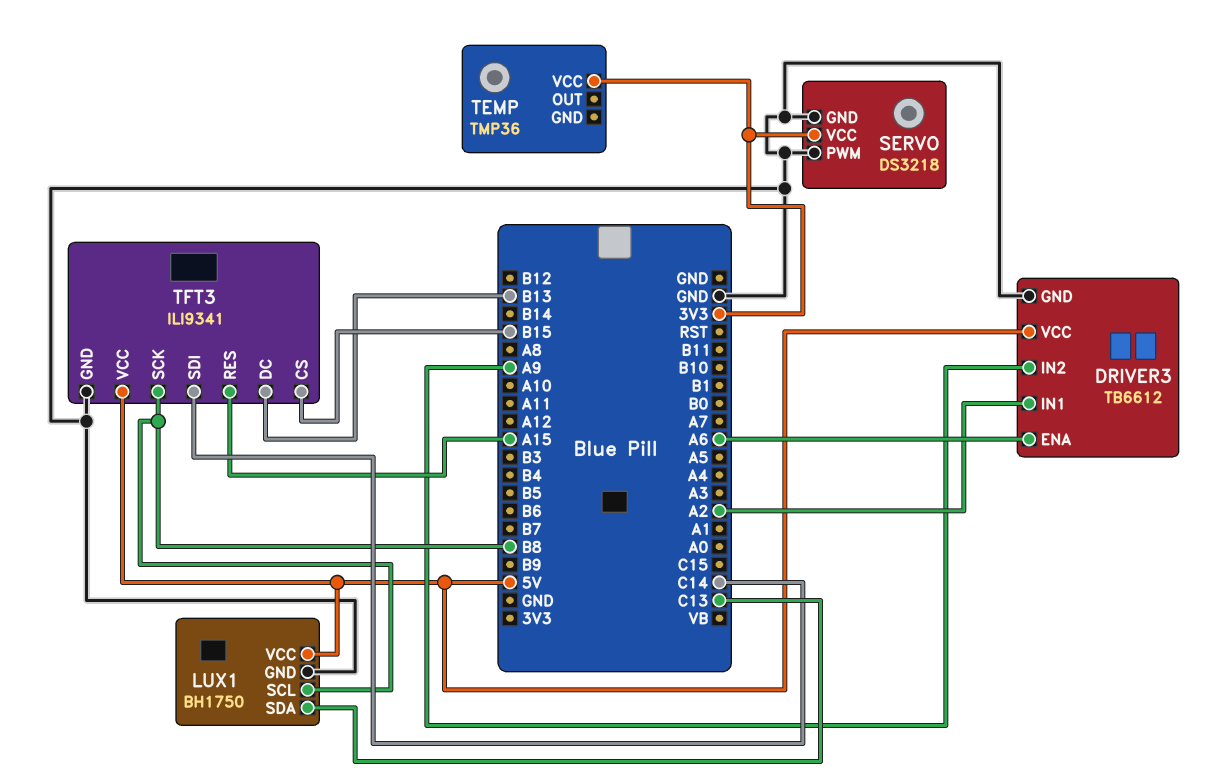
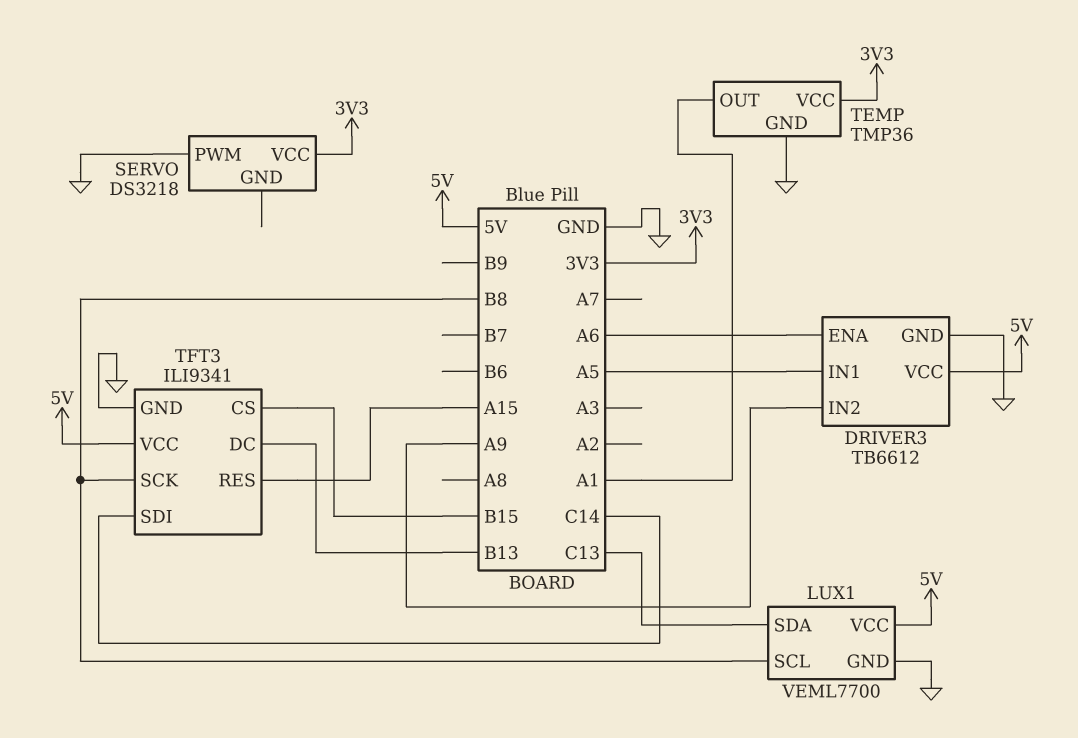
DRIVER3 pin IN1: A2 -> A5
LUX1: BH1750 -> VEML7700
SERVO pin GND: GND -> none
TEMP pin GND: none -> GND
TEMP pin OUT: none -> A1

